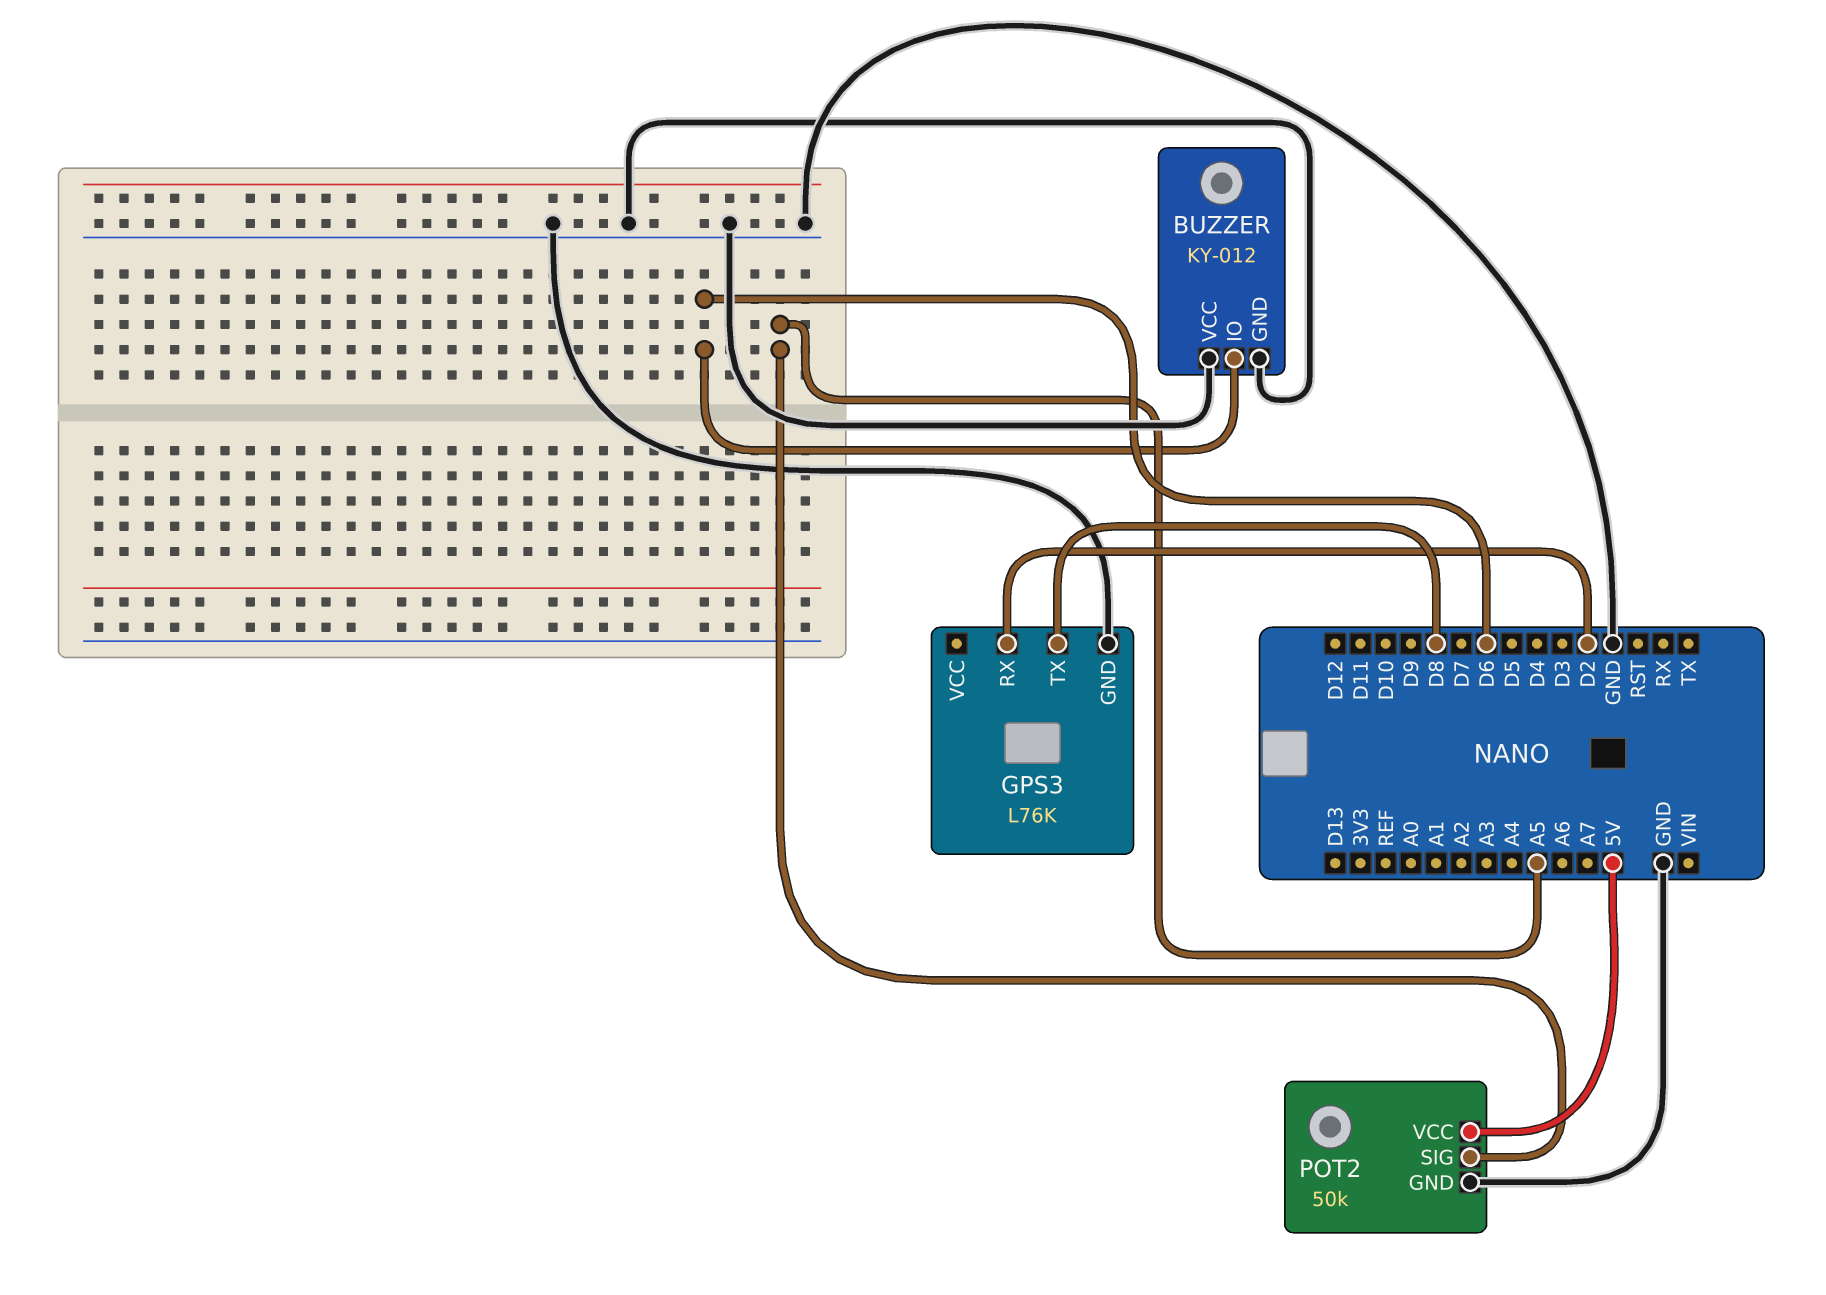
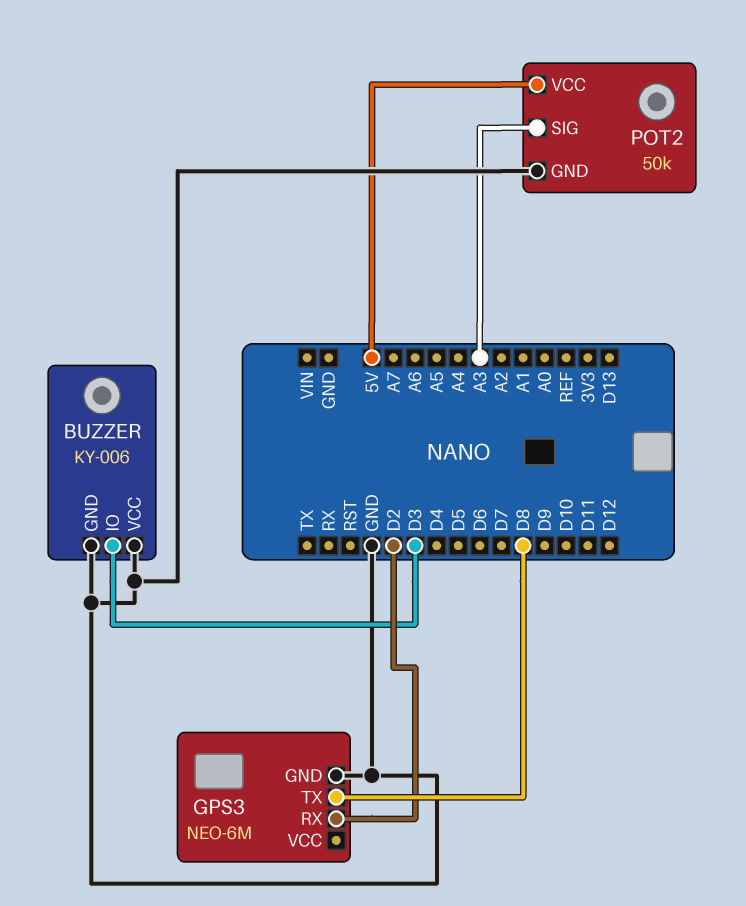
BUZZER: KY-012 -> KY-006
BUZZER pin IO: D6 -> D3
GPS3: L76K -> NEO-6M
POT2 pin SIG: A5 -> A3

